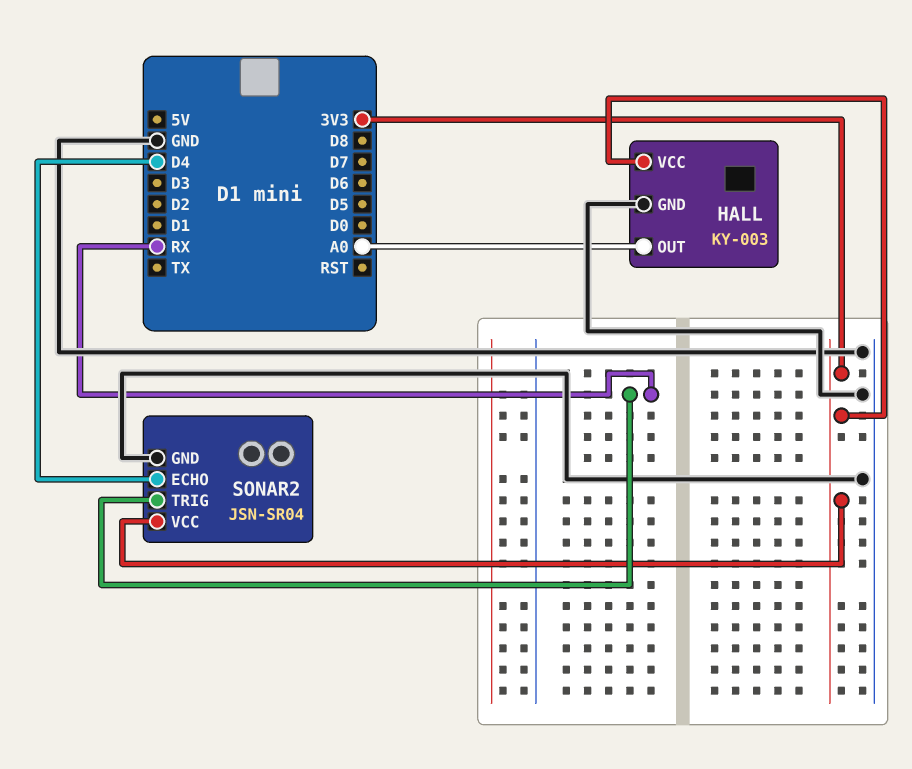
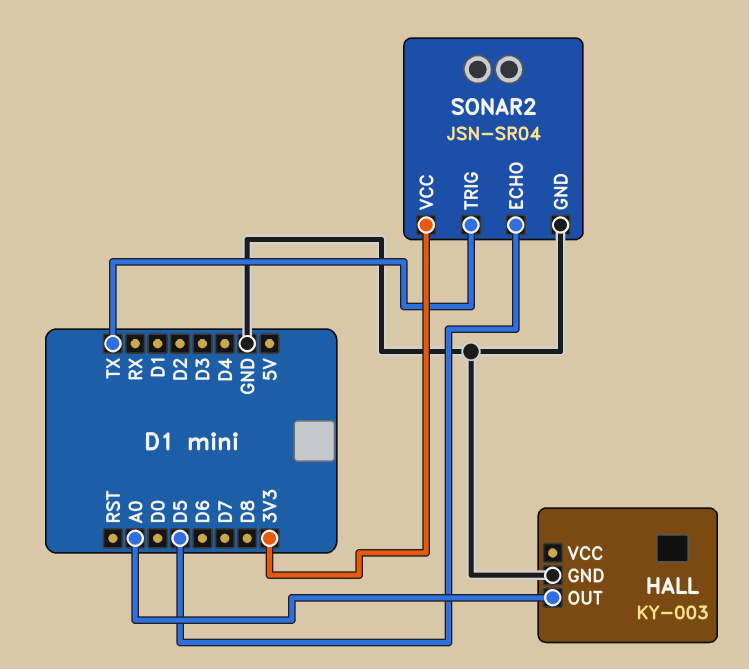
HALL pin VCC: 3V3 -> none
SONAR2 pin ECHO: D4 -> D5
SONAR2 pin TRIG: RX -> TX

